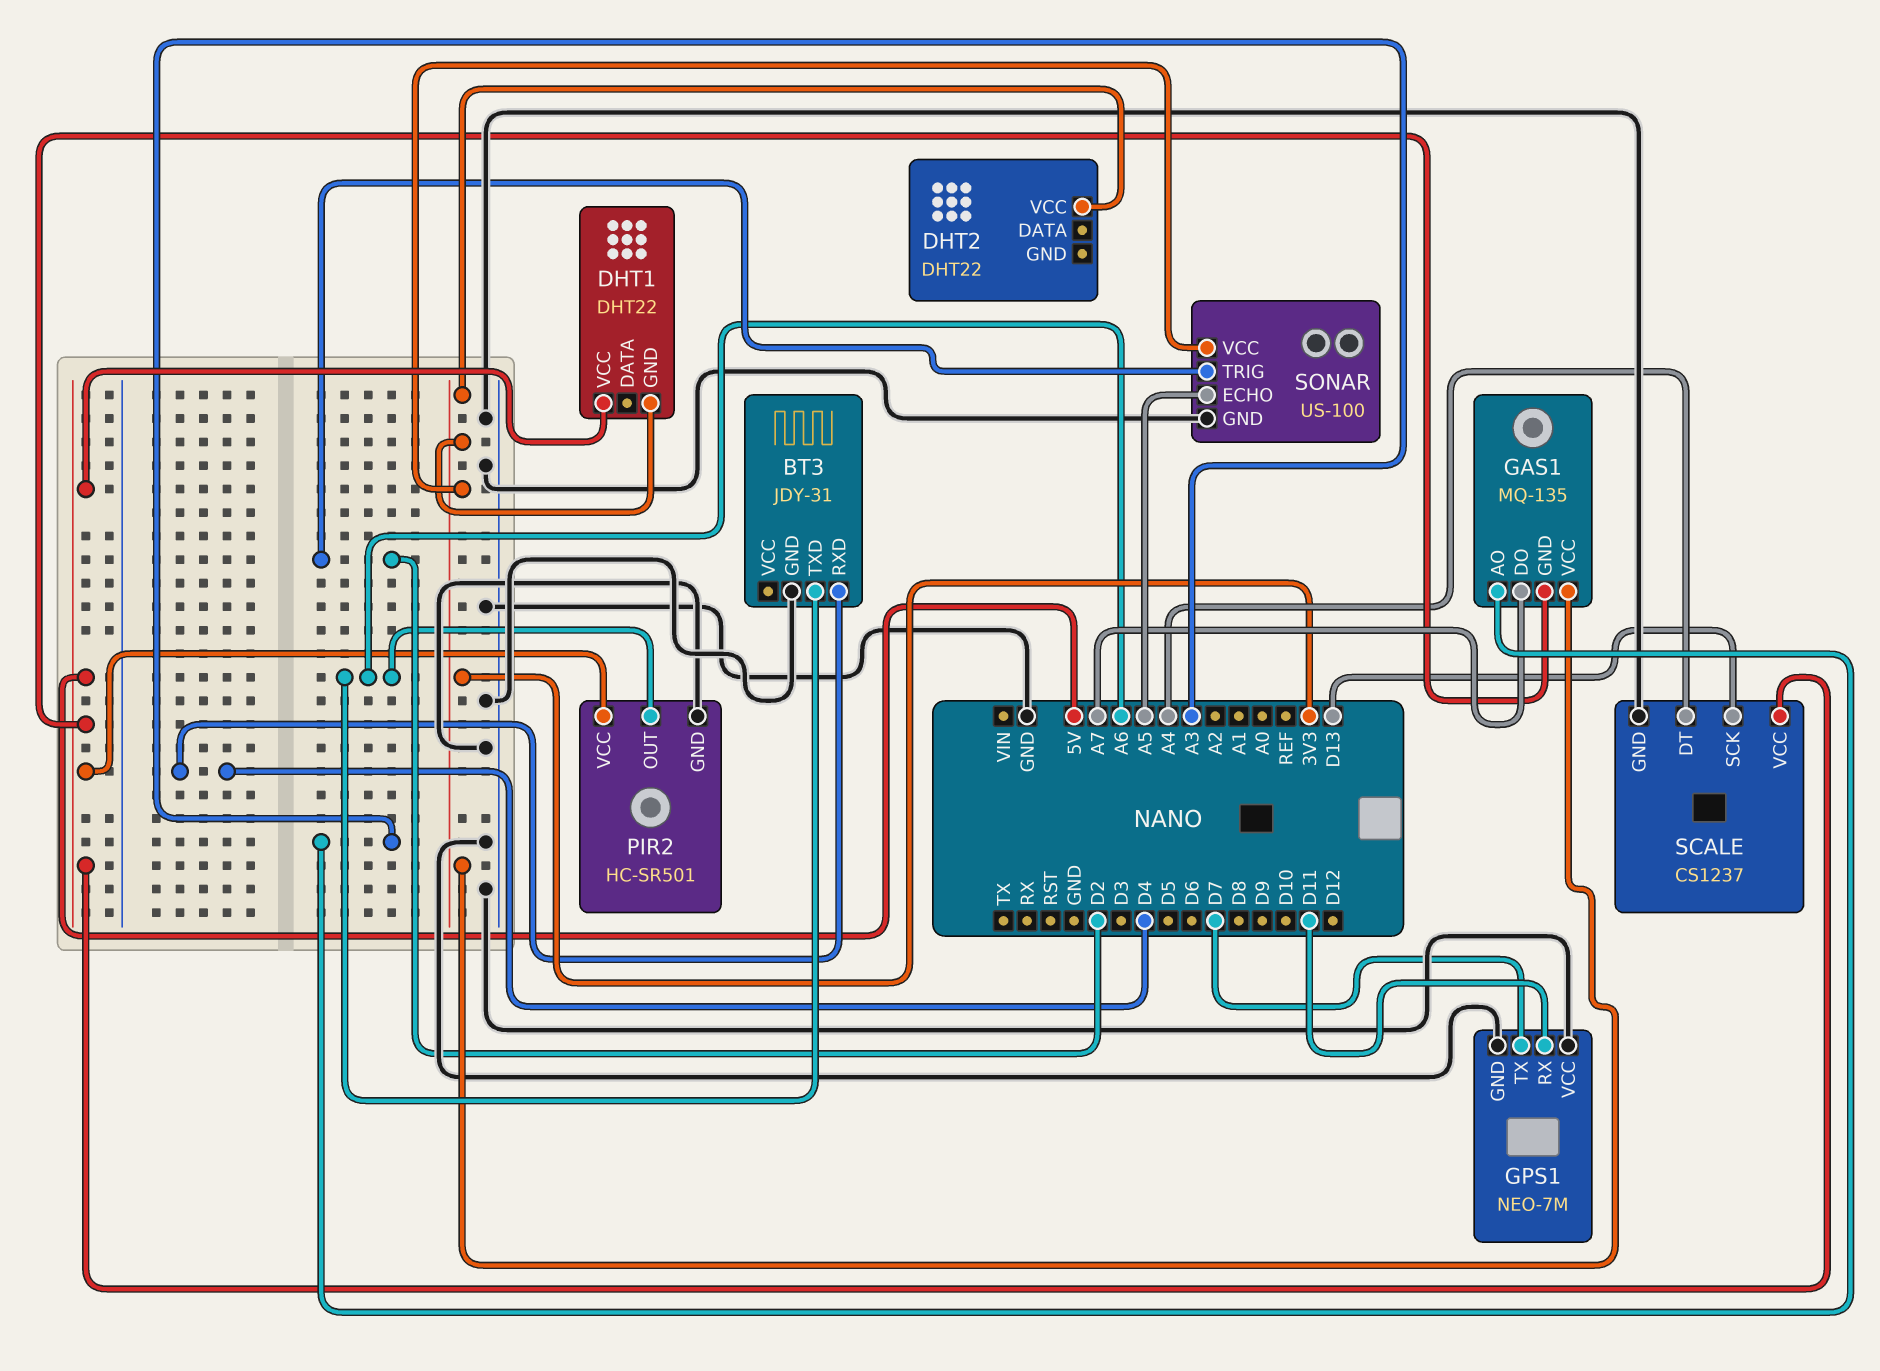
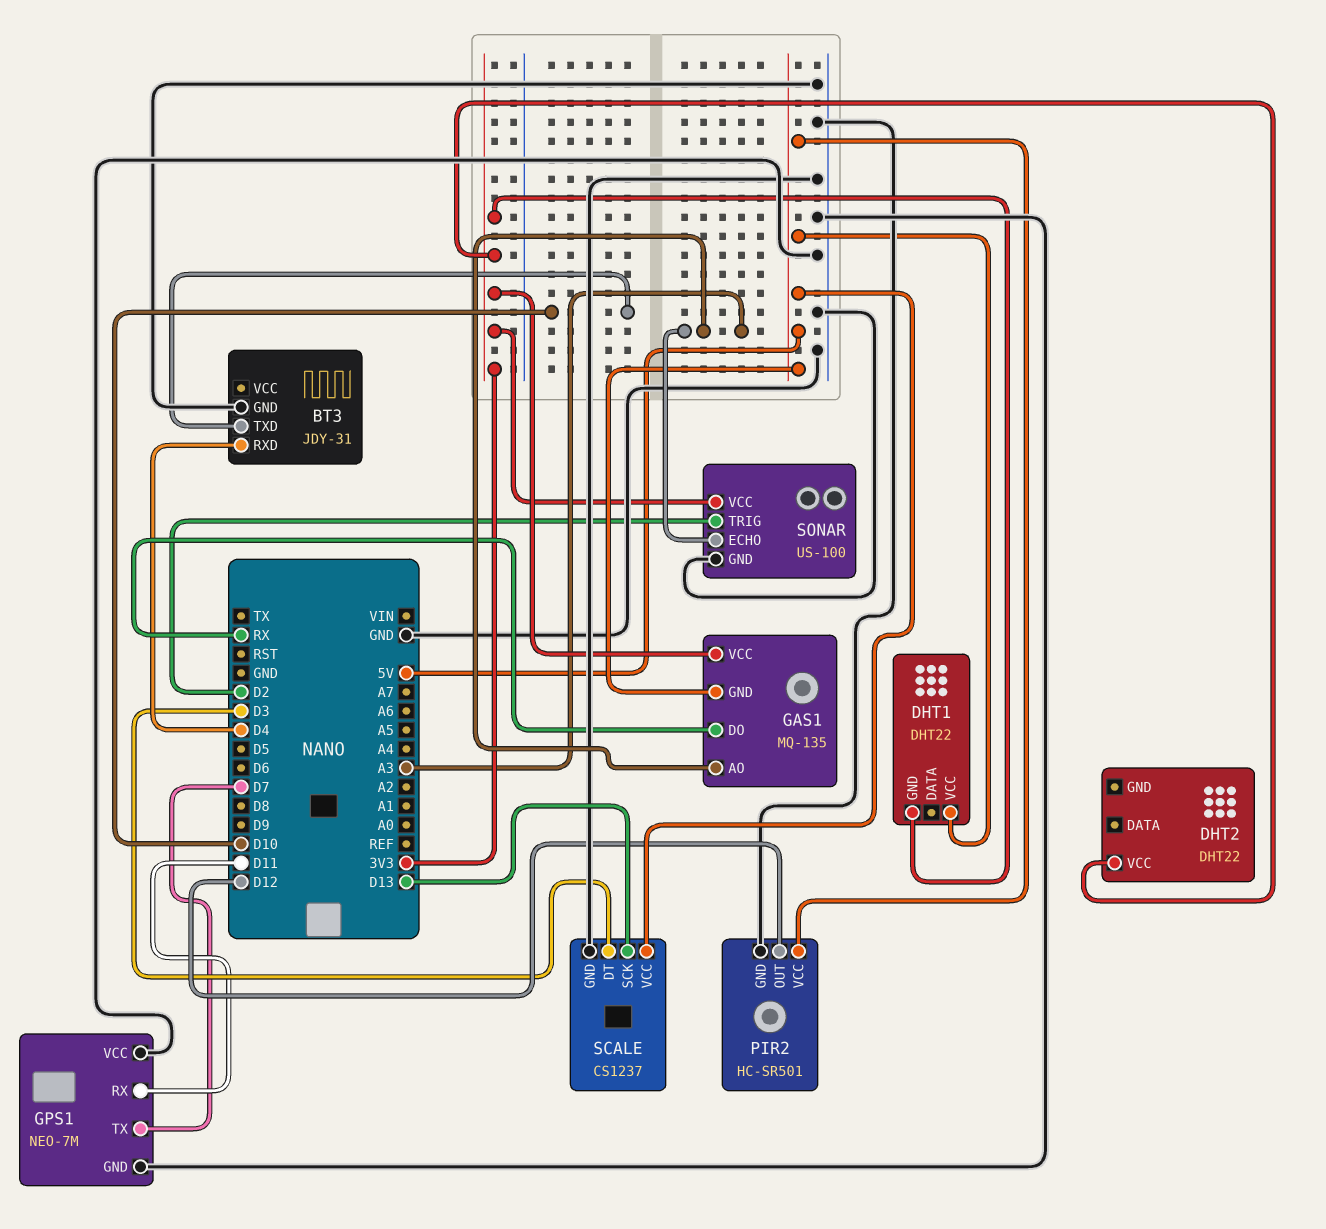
BT3 pin TXD: A6 -> D10
GAS1 pin DO: A7 -> RX
PIR2 pin OUT: A6 -> D12
SCALE pin DT: A4 -> D3
SONAR pin ECHO: A5 -> A3

